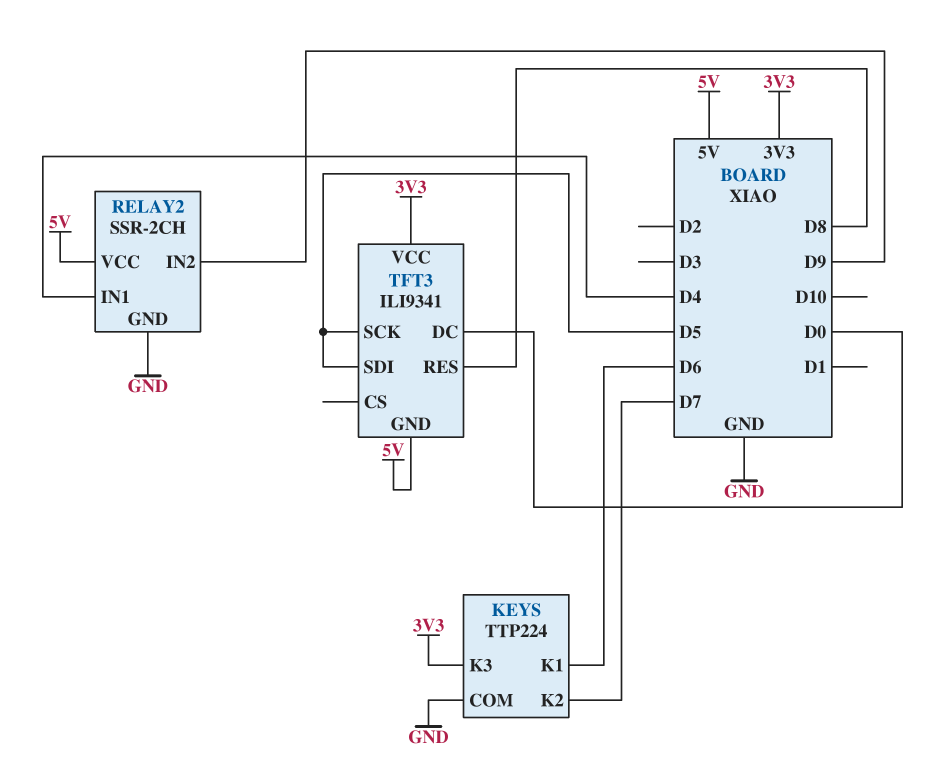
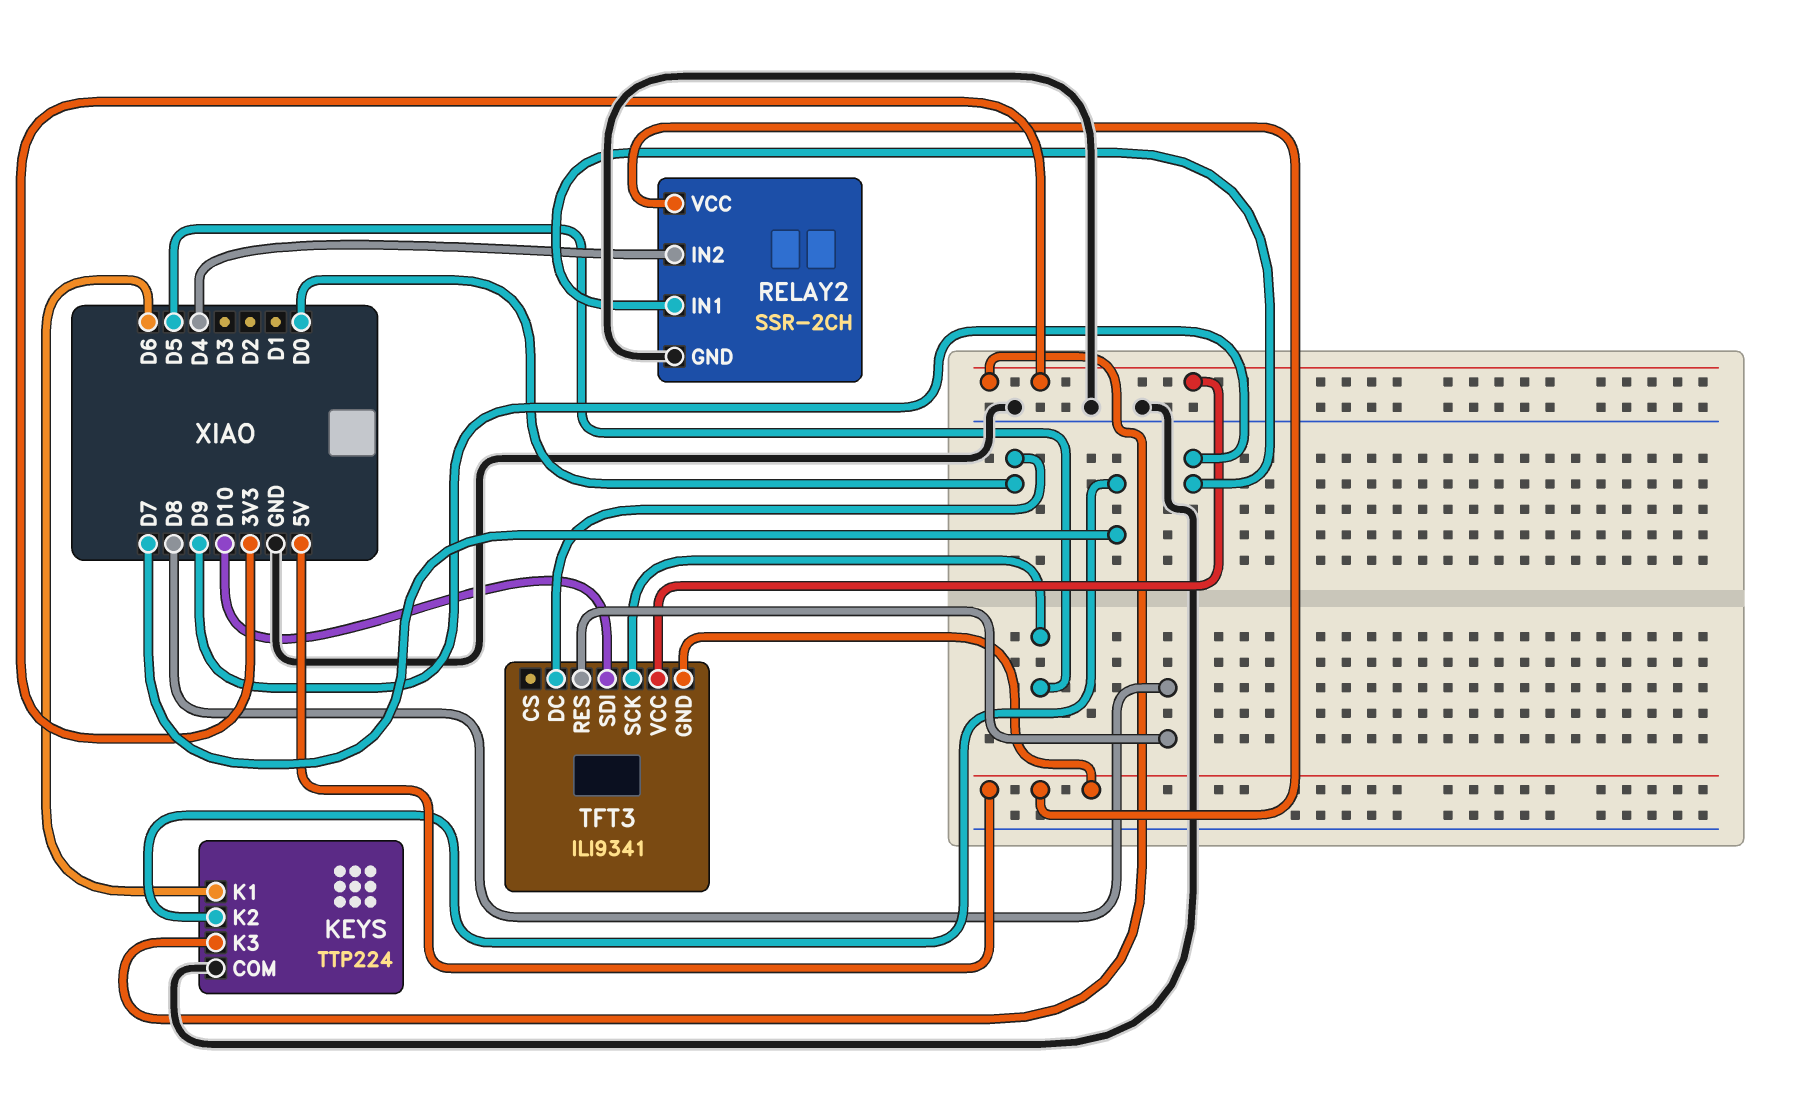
RELAY2 pin IN1: D4 -> D9
RELAY2 pin IN2: D9 -> D4
TFT3 pin SDI: D5 -> D10

